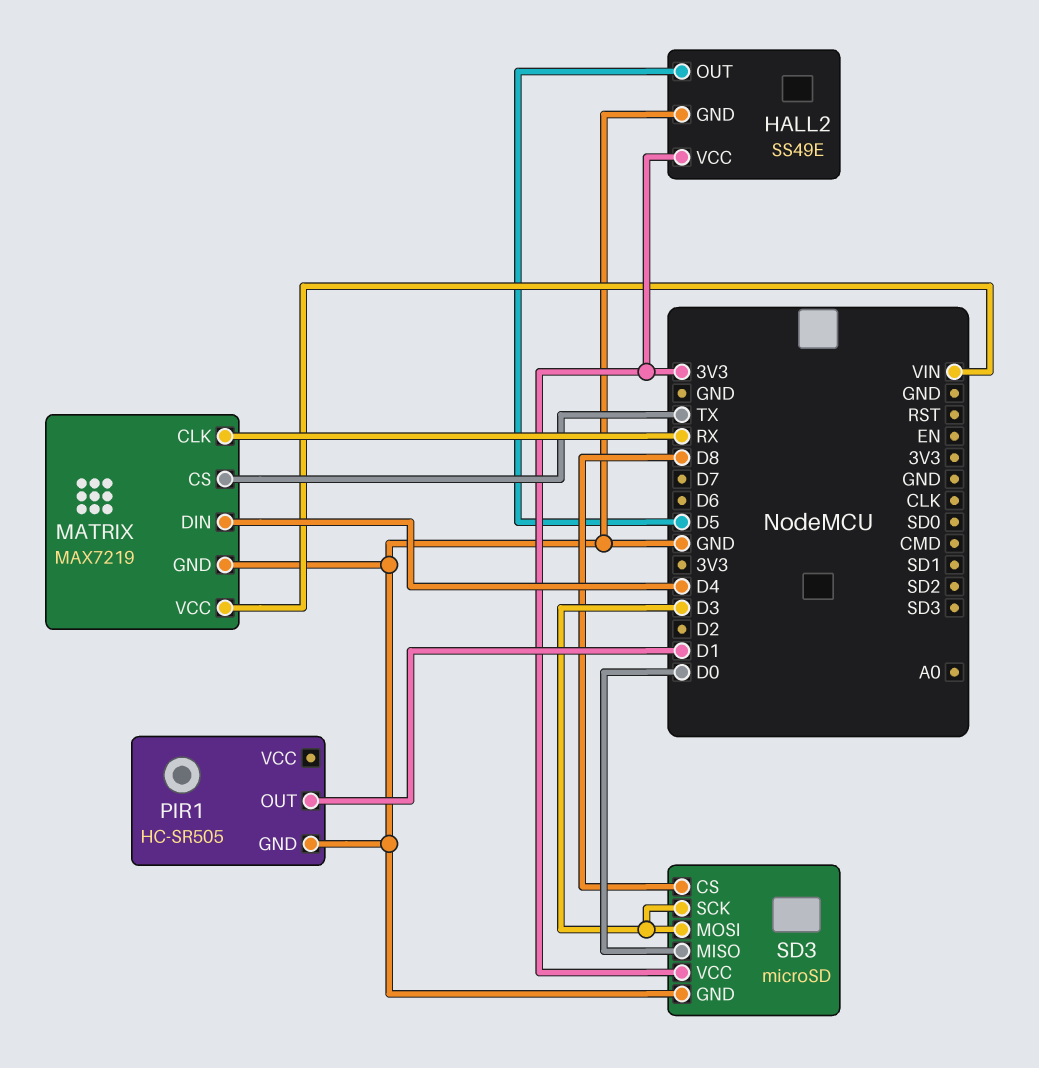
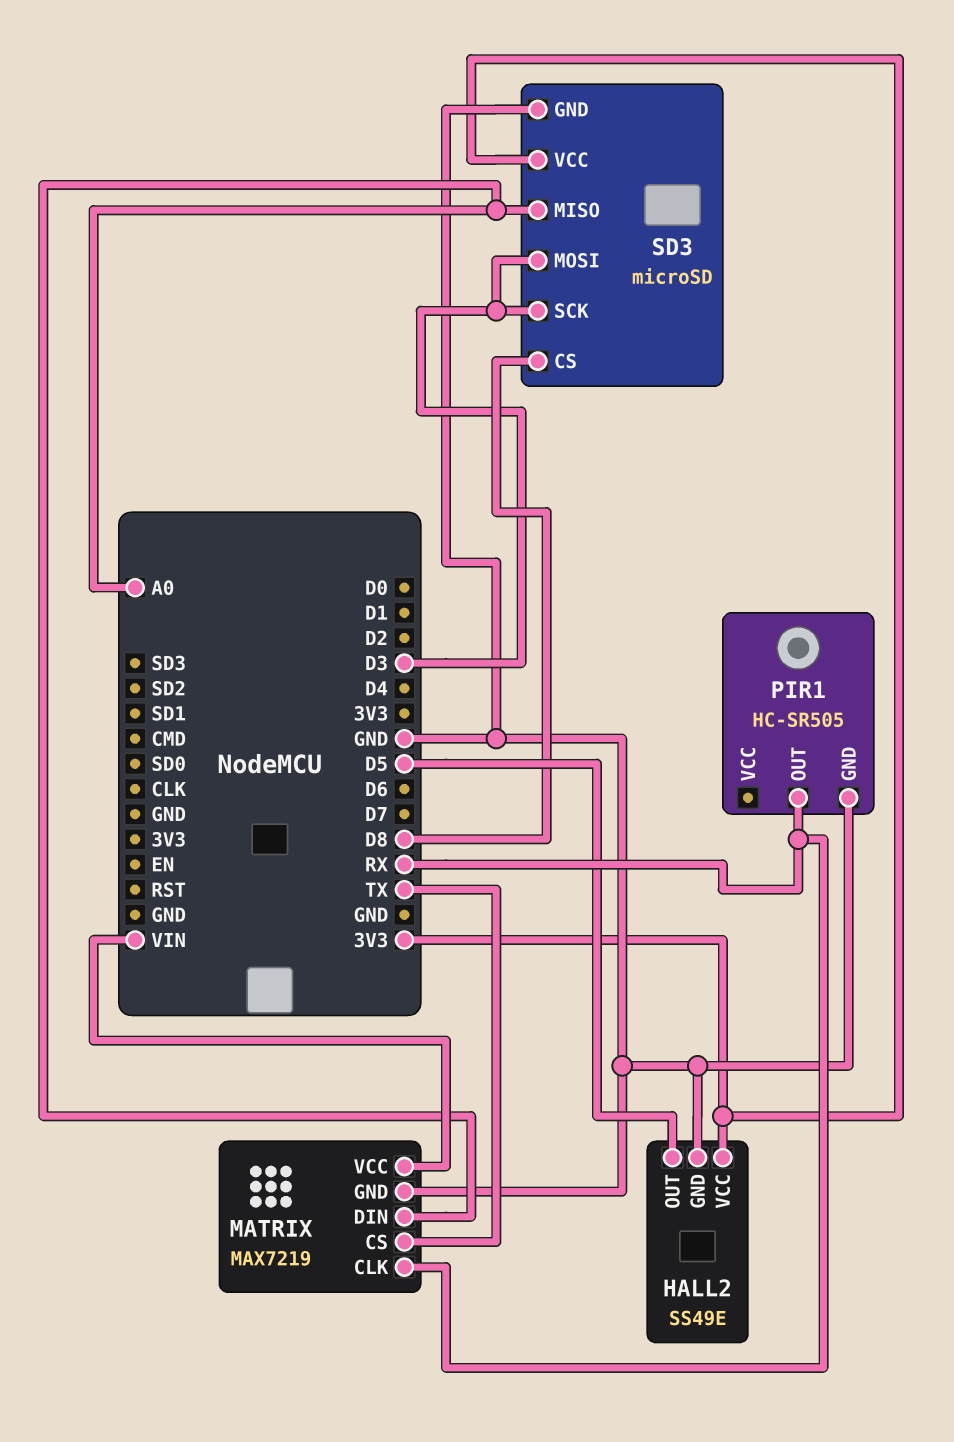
MATRIX pin DIN: D4 -> A0
PIR1 pin OUT: D1 -> RX
SD3 pin MISO: D0 -> A0

